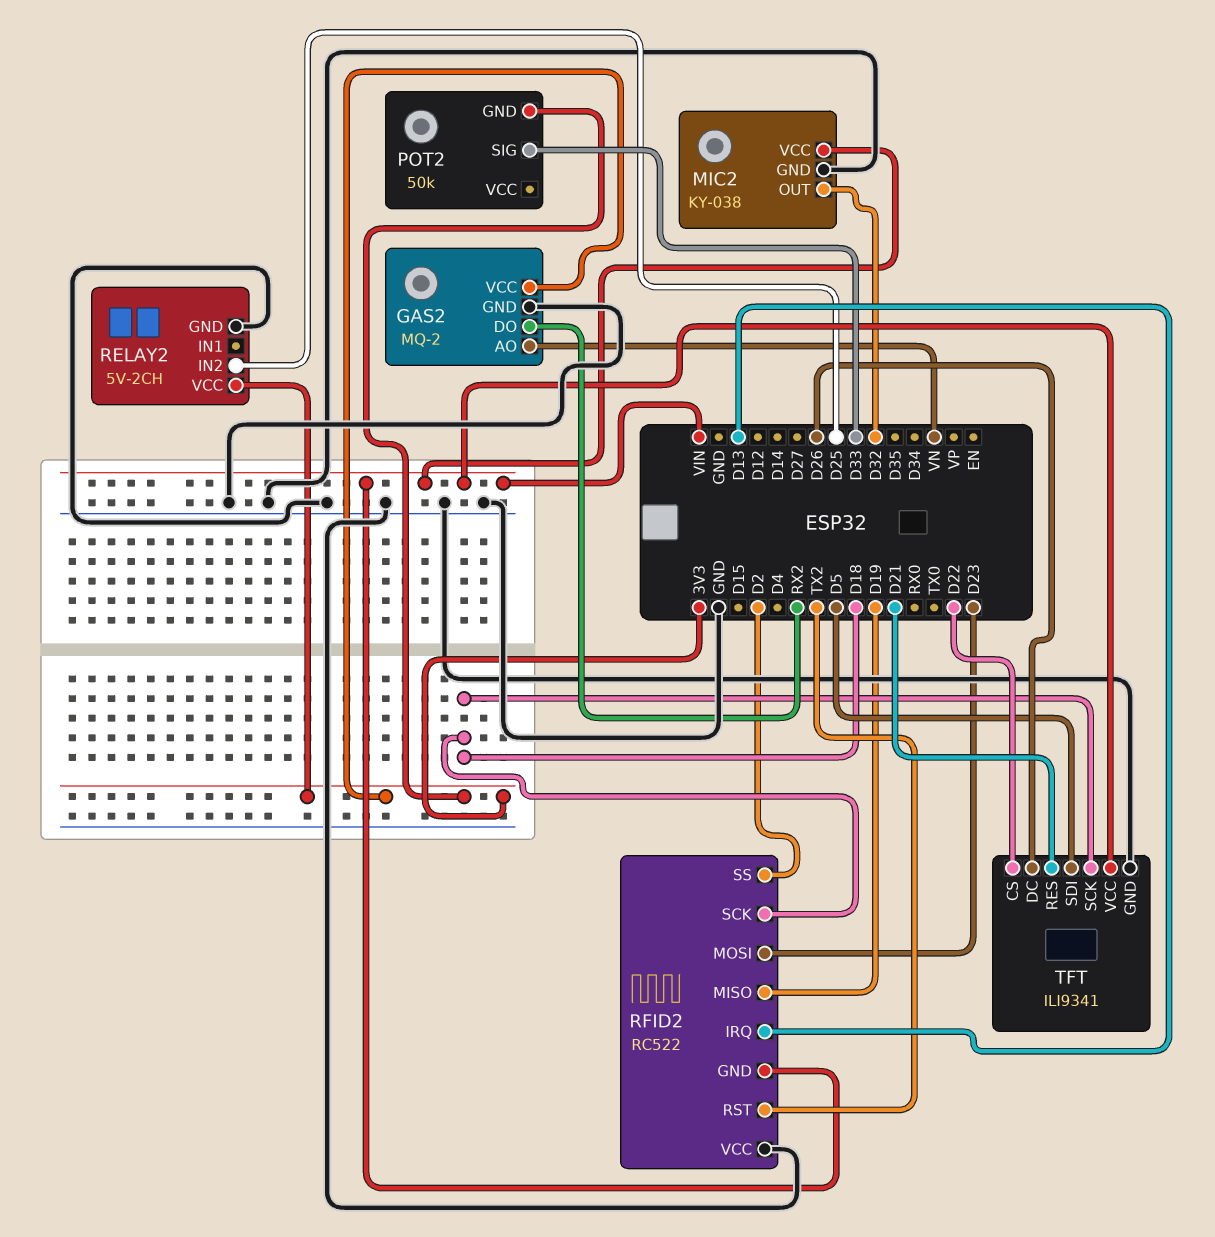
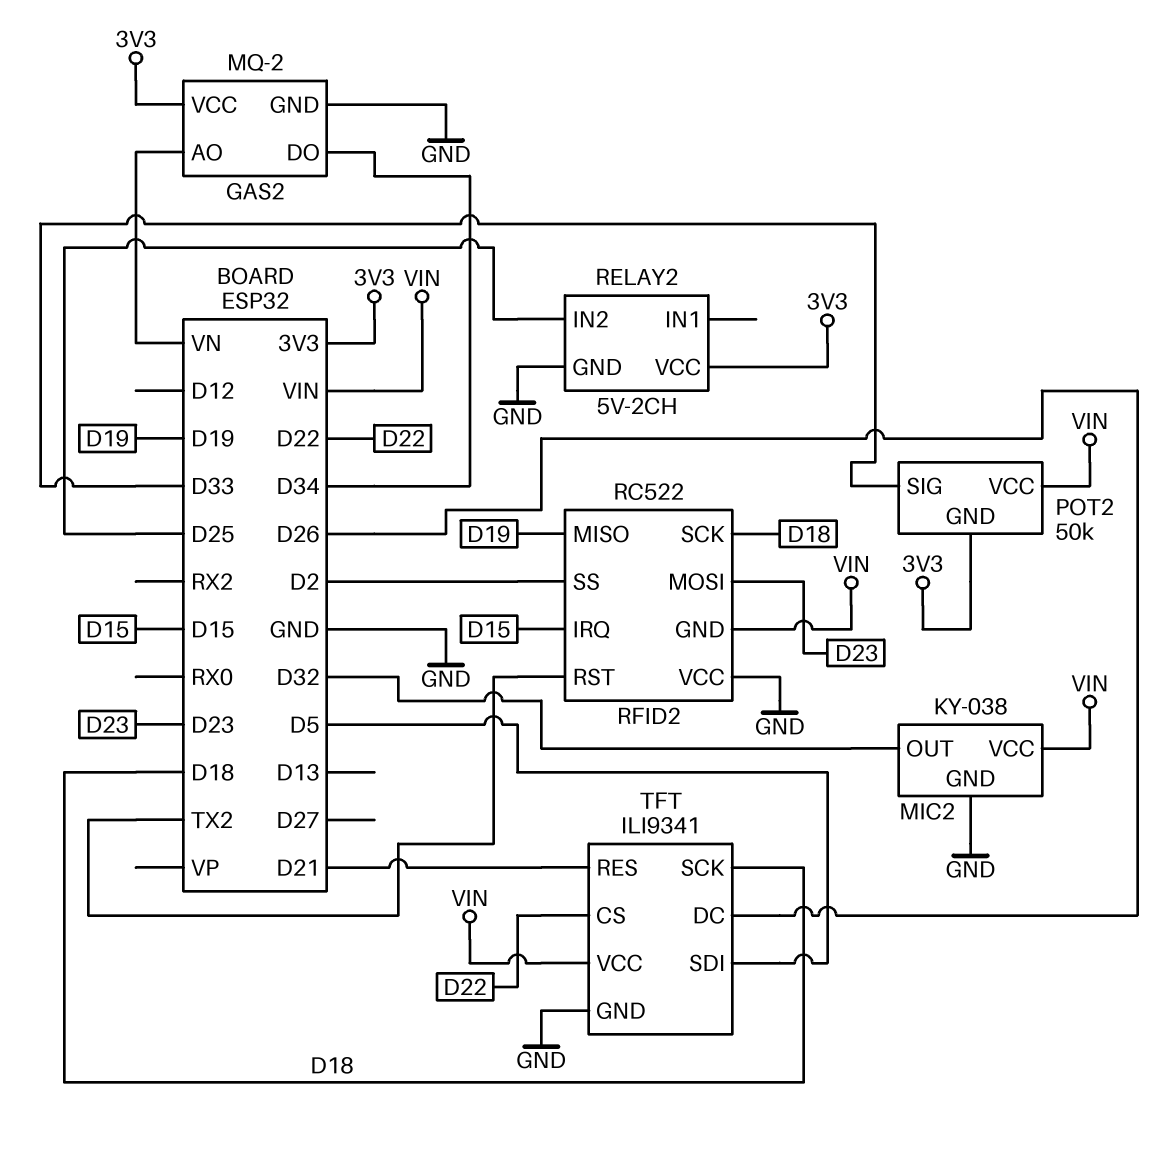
GAS2 pin DO: RX2 -> D34
POT2 pin VCC: none -> VIN
RFID2 pin IRQ: D13 -> D15

